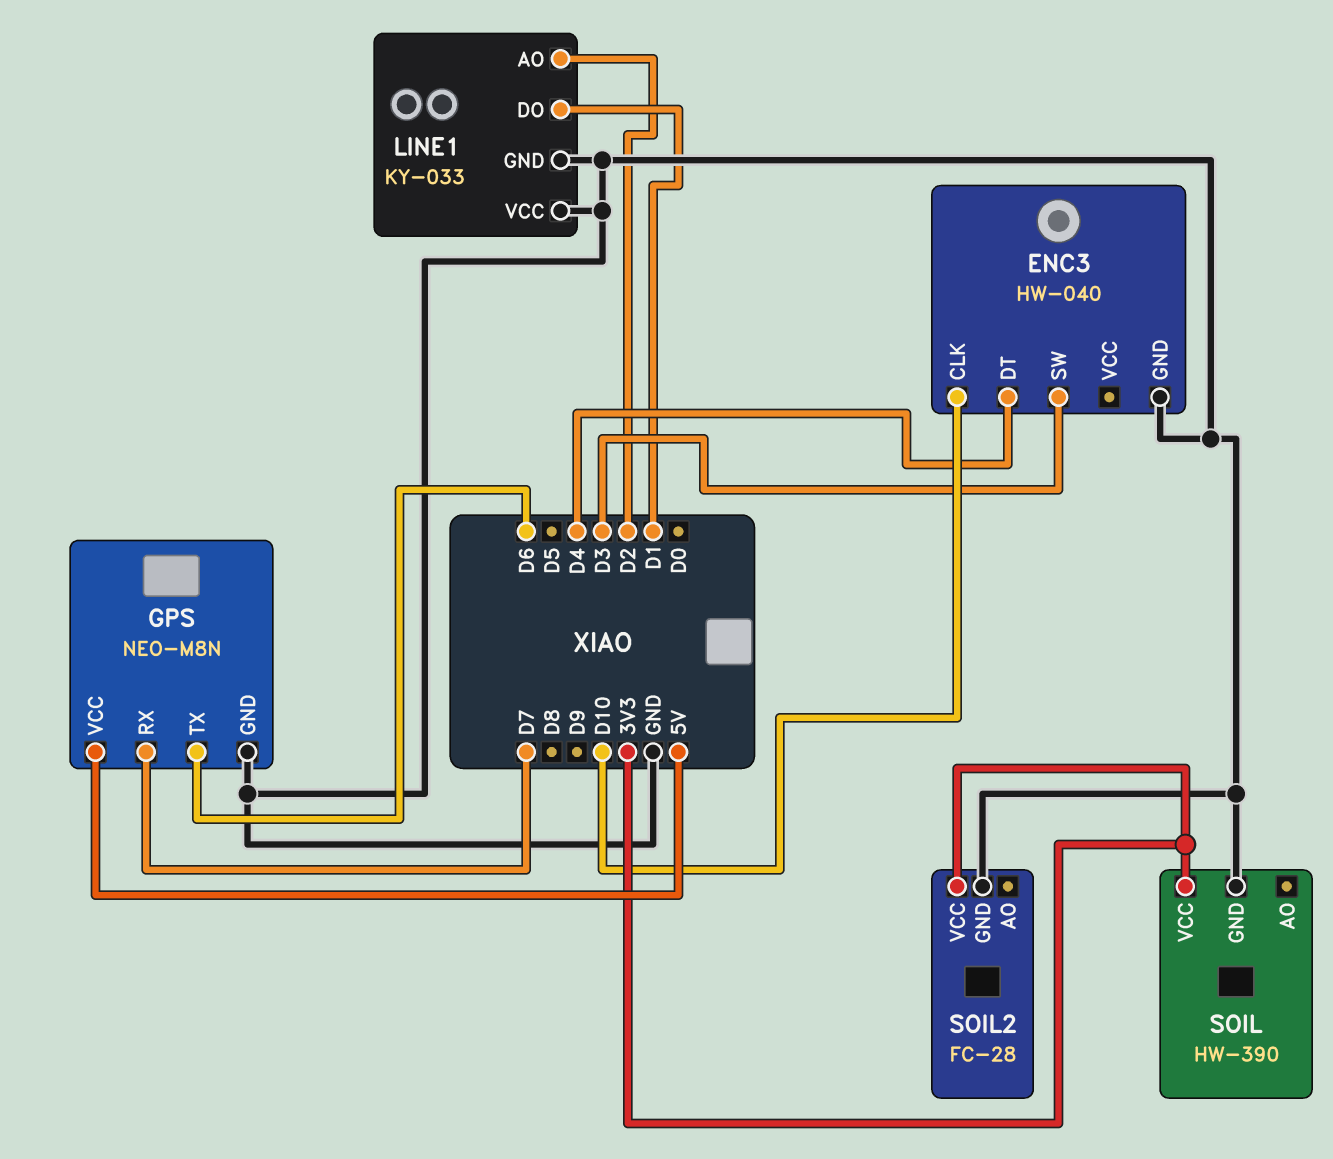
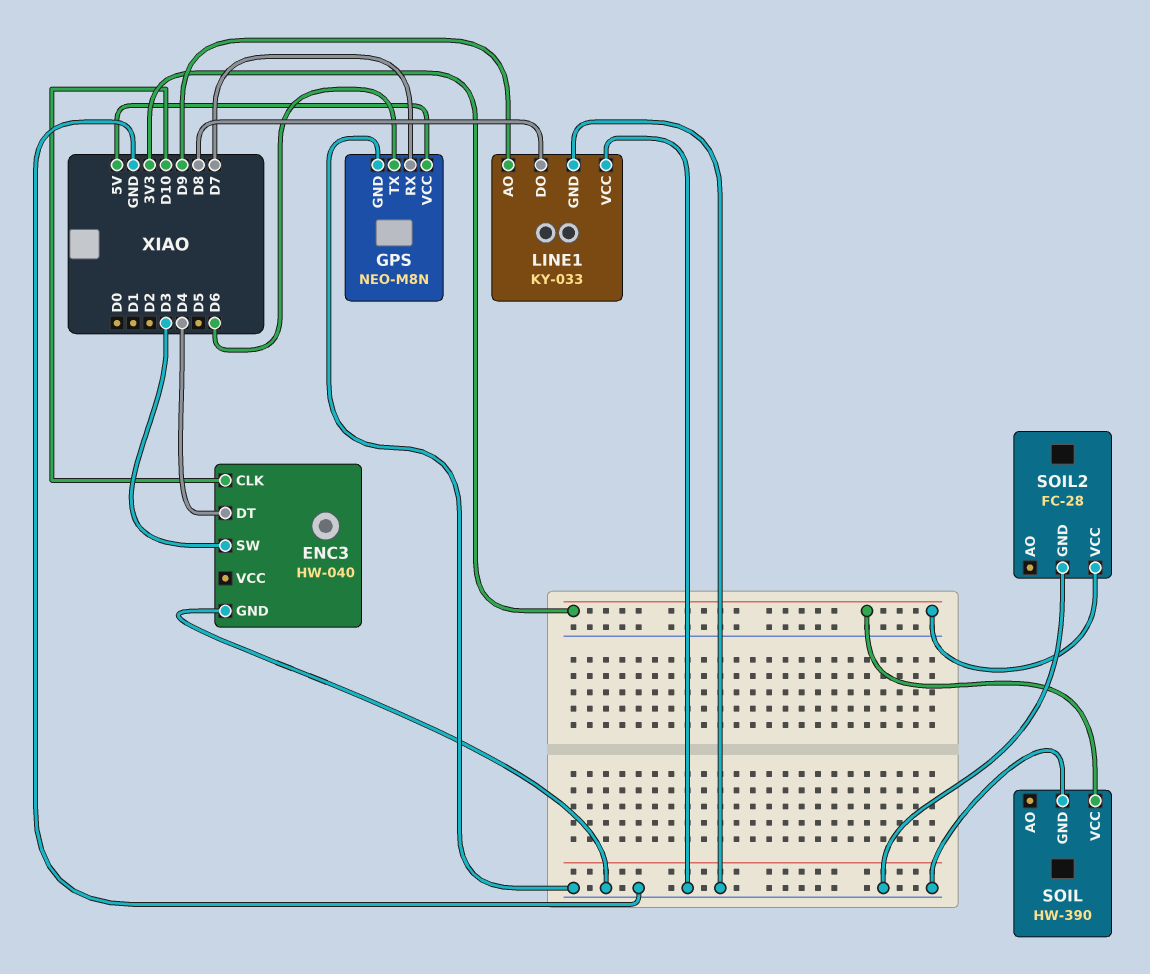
LINE1 pin AO: D2 -> D9
LINE1 pin DO: D1 -> D8

